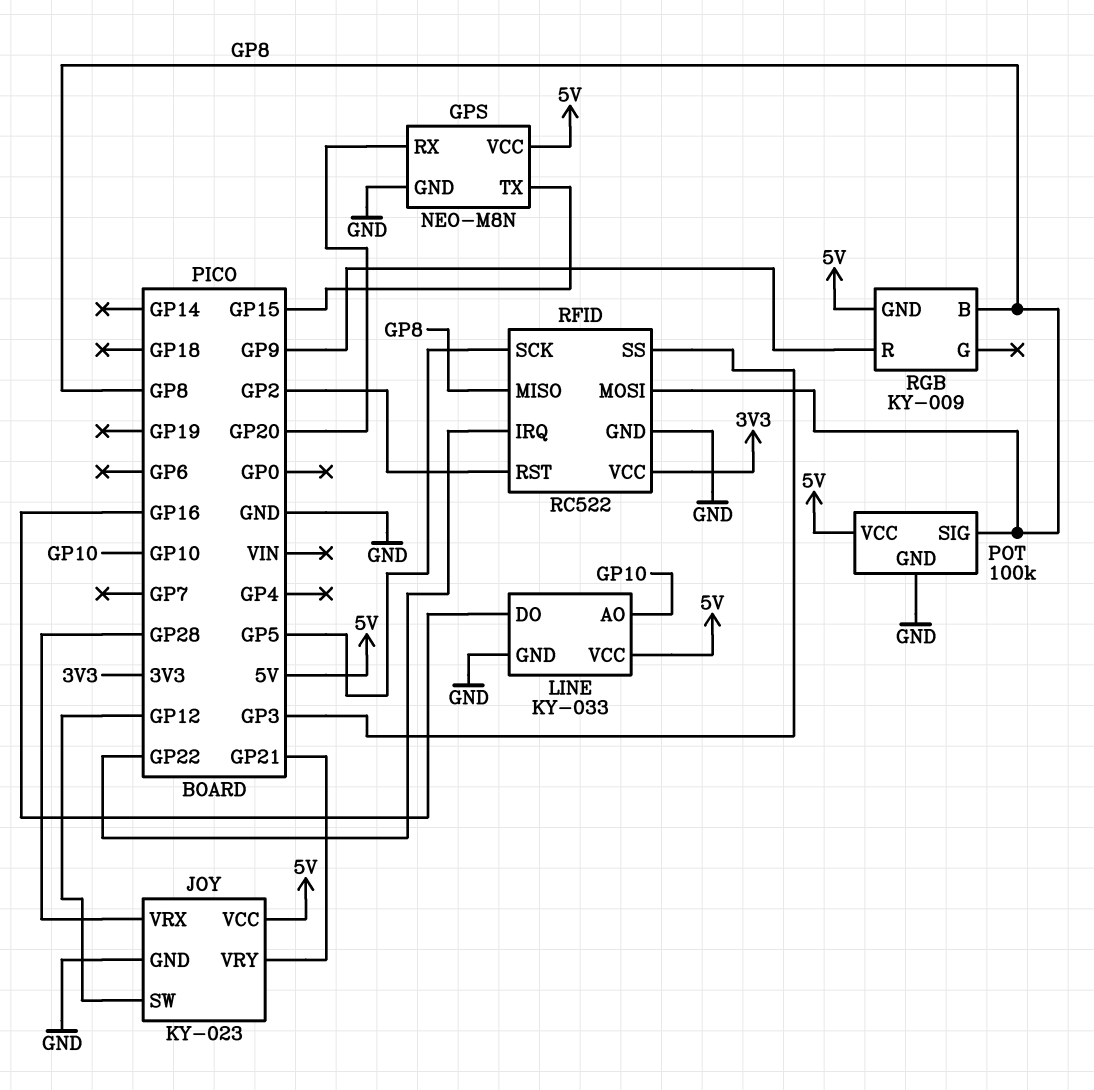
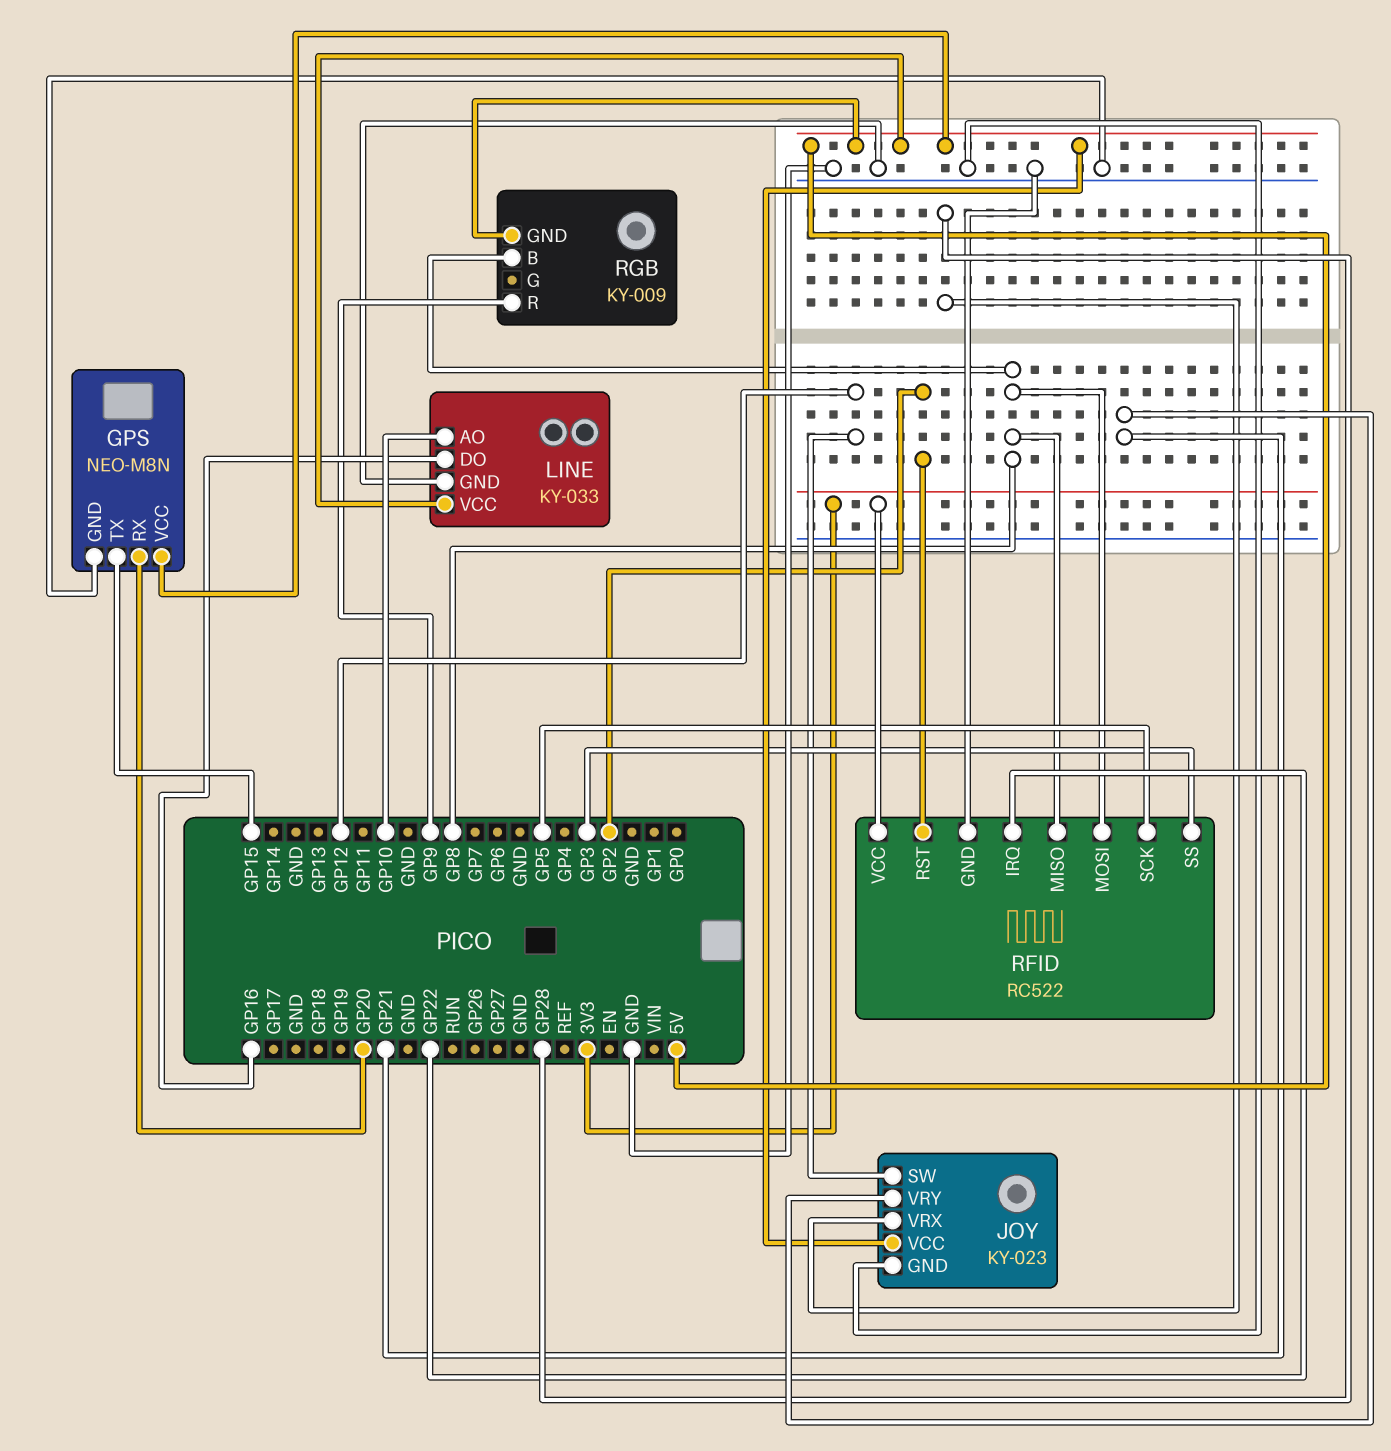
POT: 100k -> none
POT pin GND: GND -> none
POT pin SIG: GP8 -> none
POT pin VCC: 5V -> none

